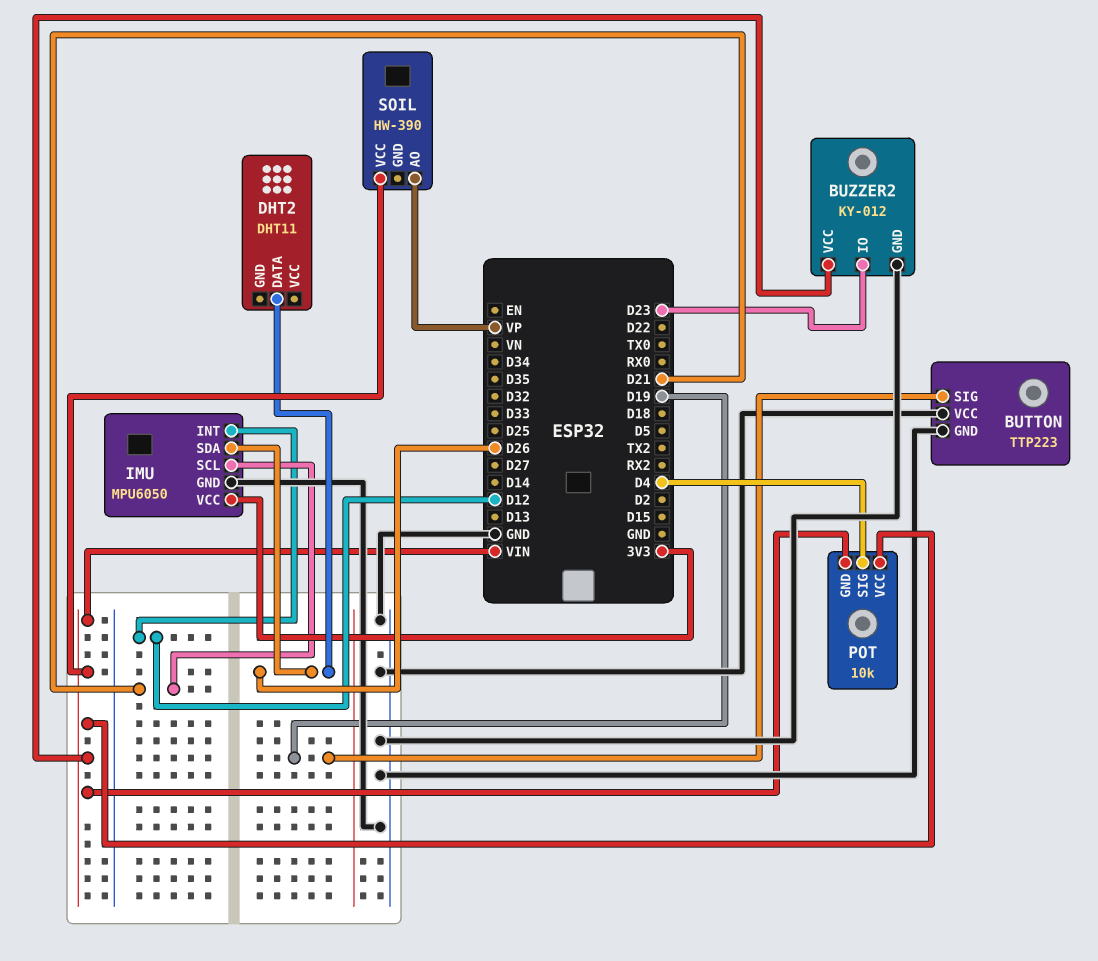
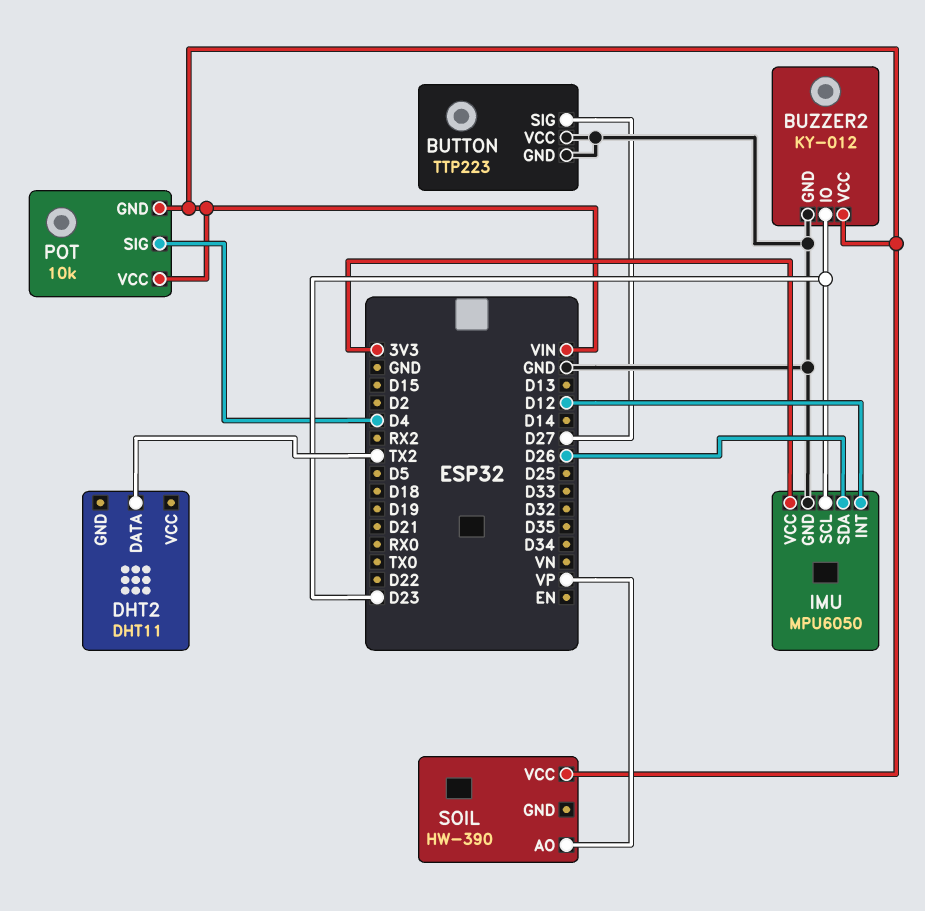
BUTTON pin SIG: D19 -> D27
DHT2 pin DATA: D26 -> TX2
IMU pin SCL: D21 -> D23

